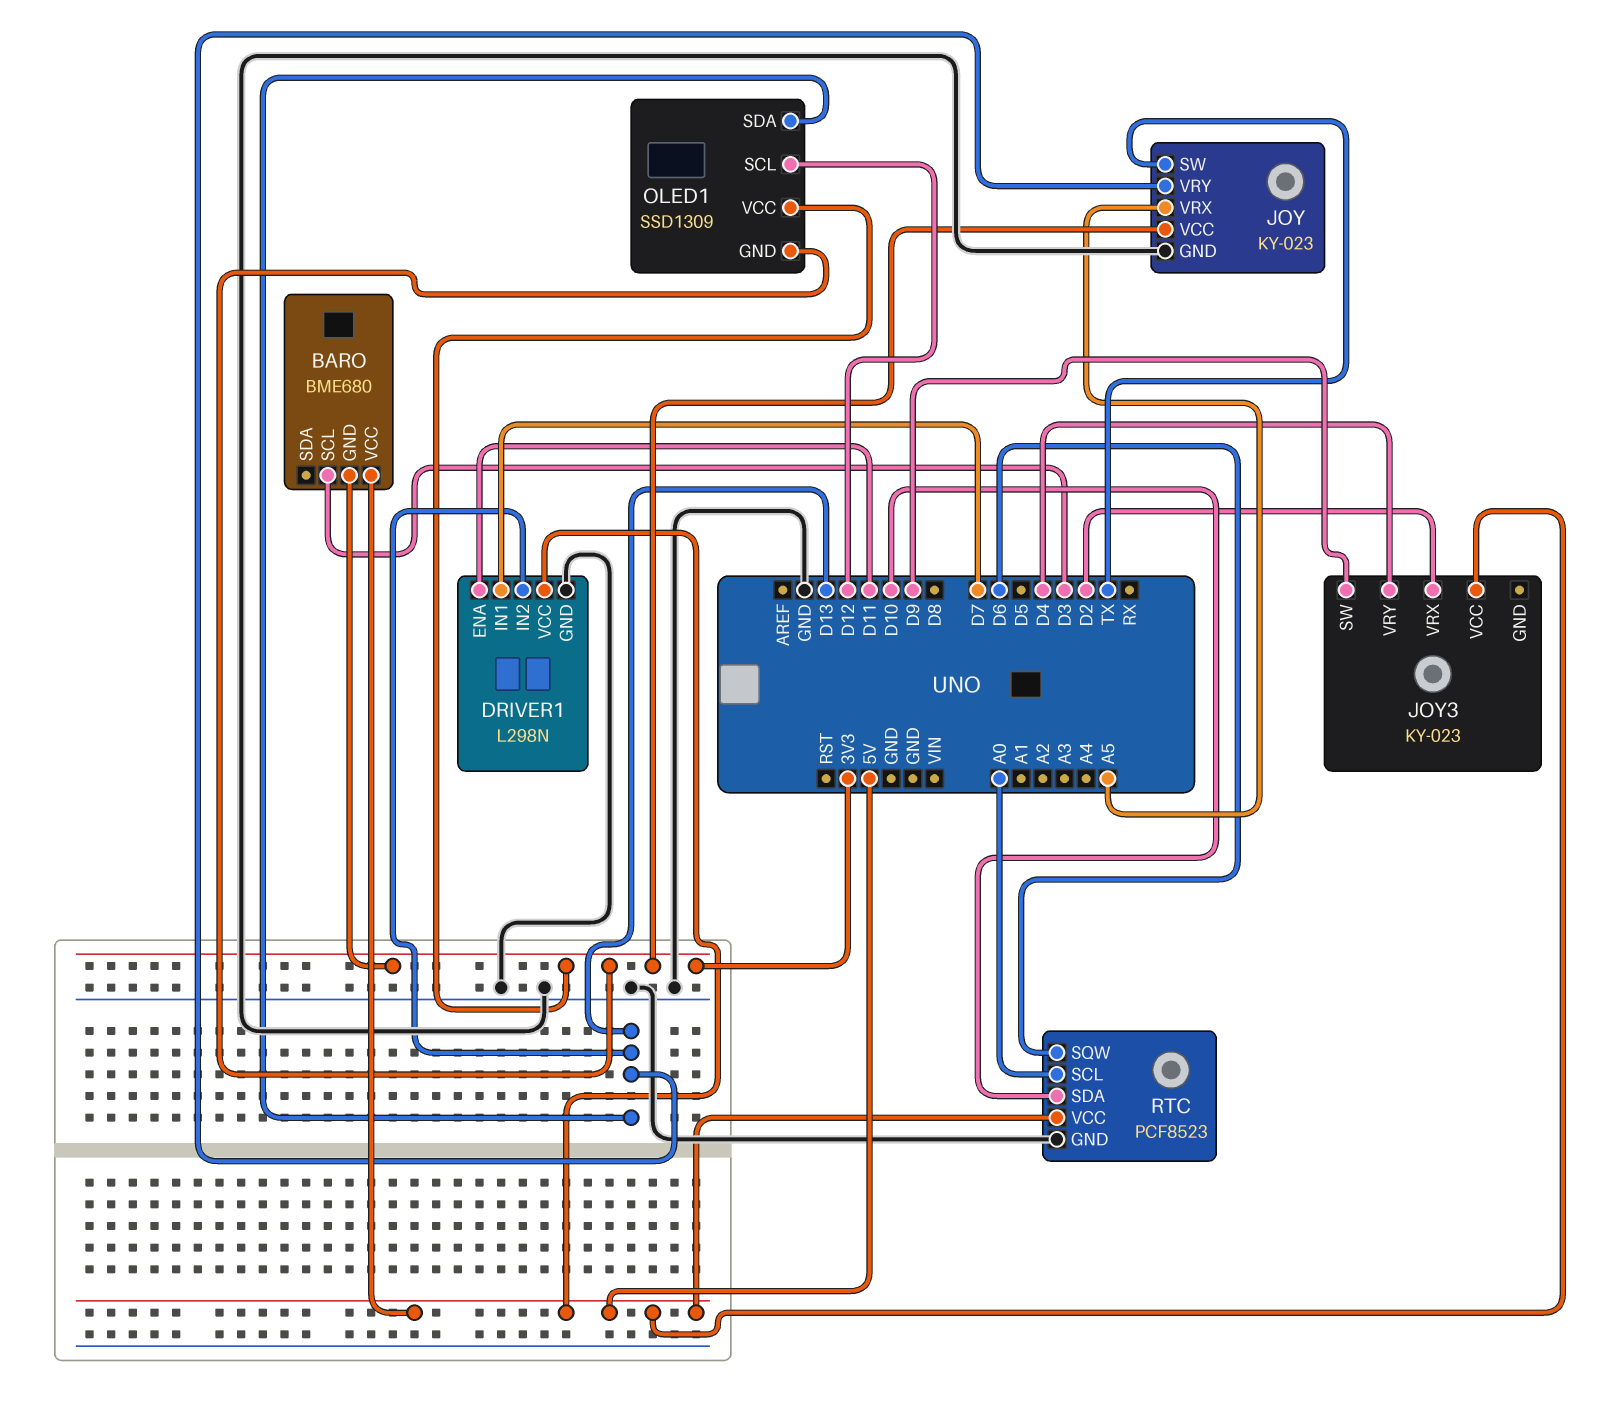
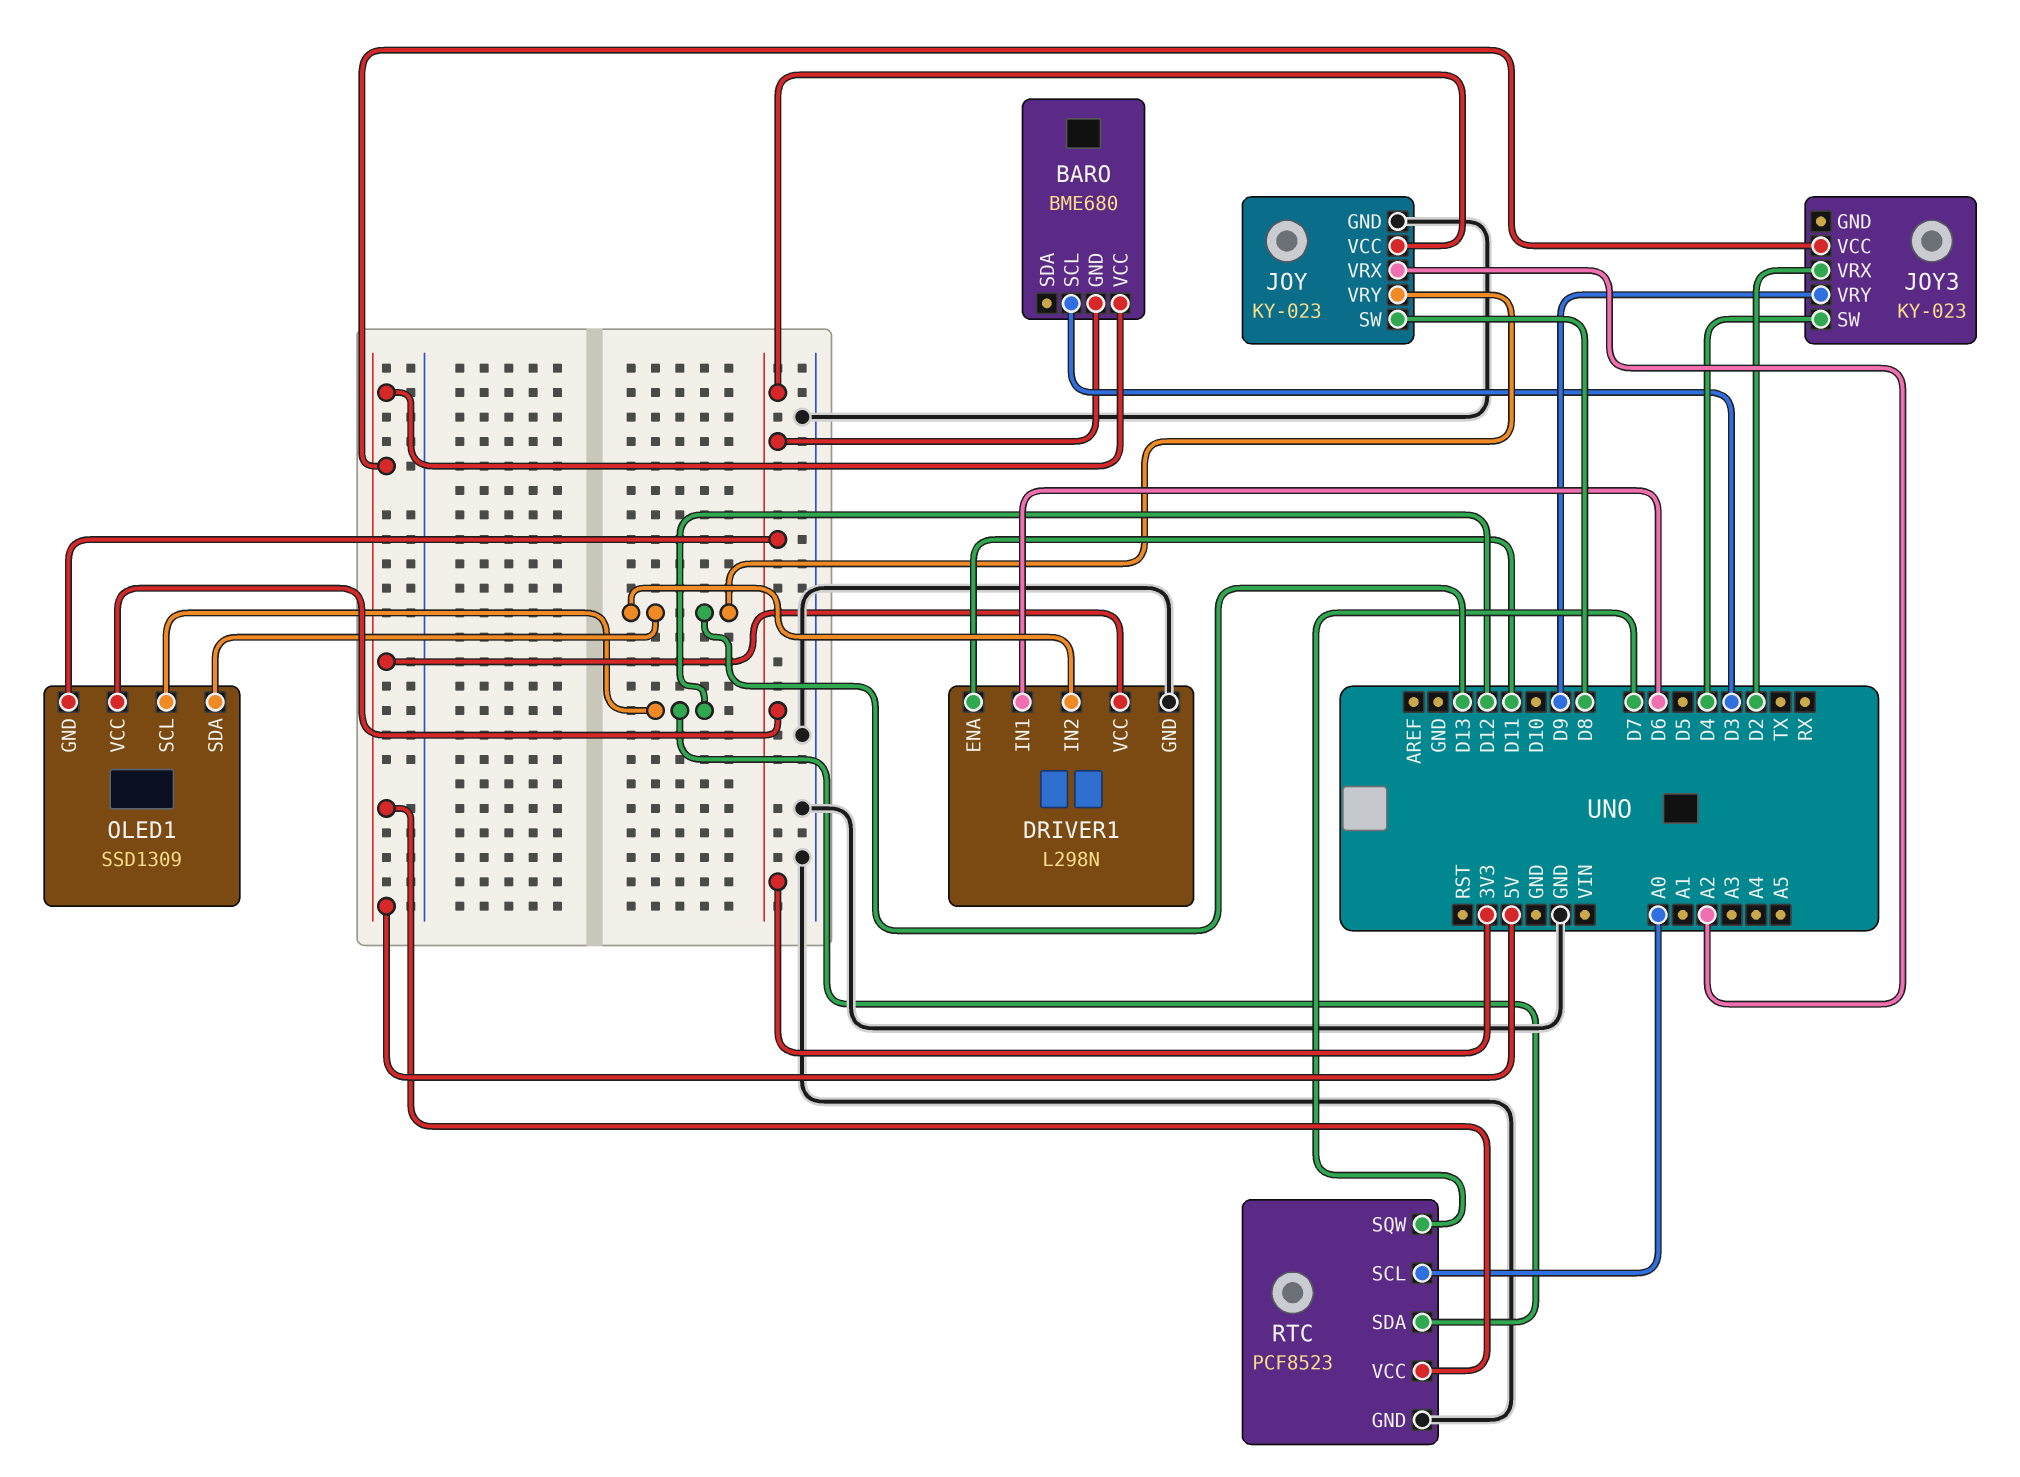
DRIVER1 pin IN1: D7 -> D6
JOY pin SW: TX -> D8
JOY pin VRX: A5 -> A2
JOY3 pin SW: D9 -> D4
JOY3 pin VRY: D4 -> D9
RTC pin SDA: D10 -> D12
RTC pin SQW: D6 -> D7

